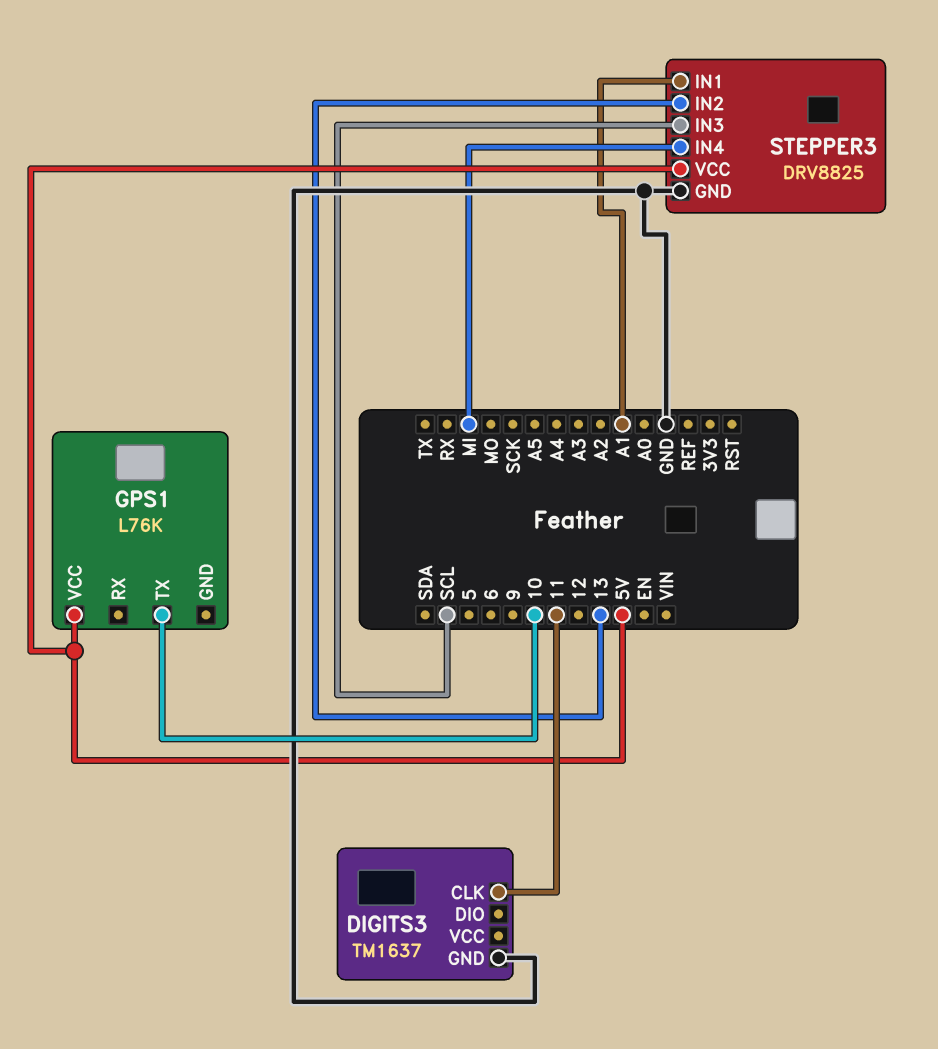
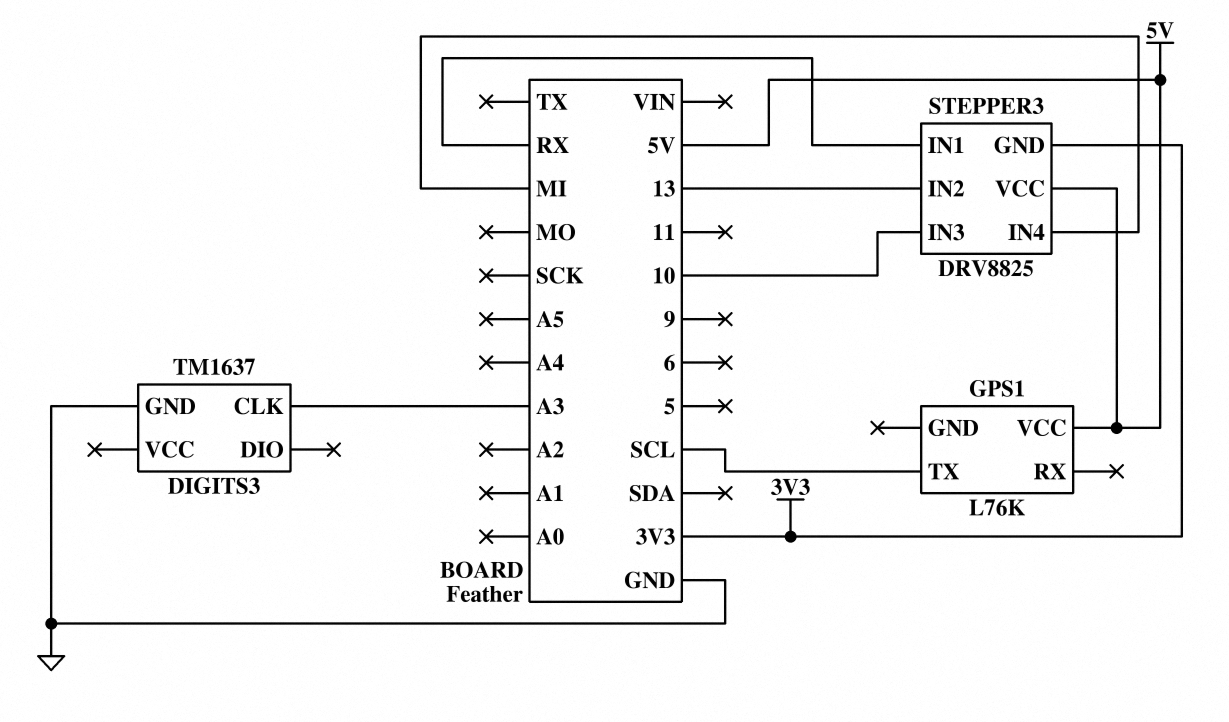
DIGITS3 pin CLK: 11 -> A3
GPS1 pin TX: 10 -> SCL
STEPPER3 pin GND: GND -> 3V3
STEPPER3 pin IN1: A1 -> RX
STEPPER3 pin IN3: SCL -> 10

